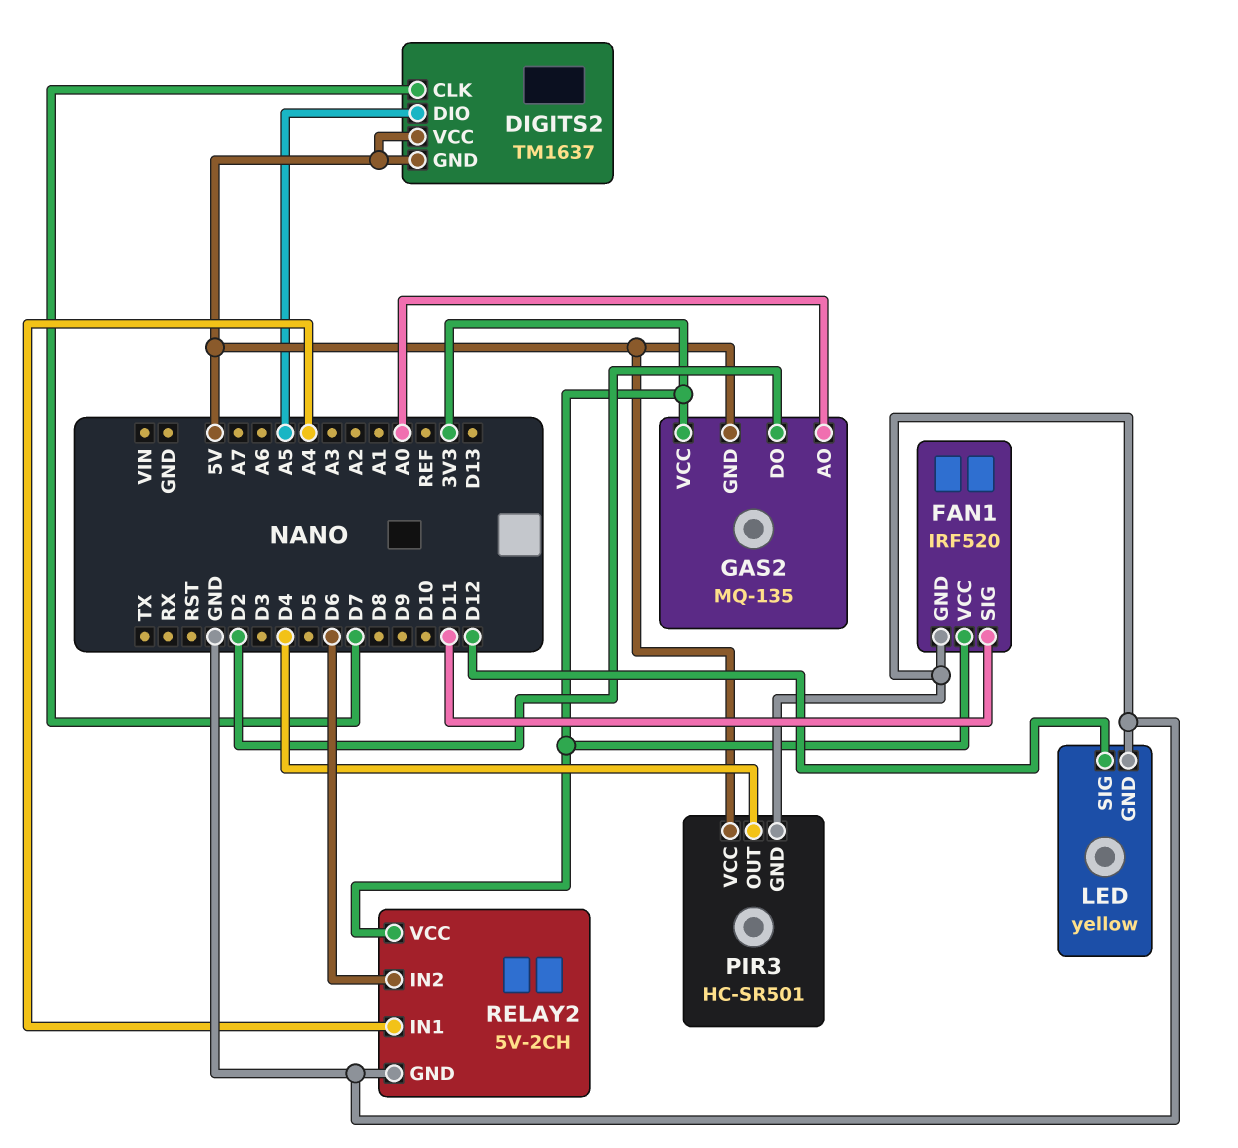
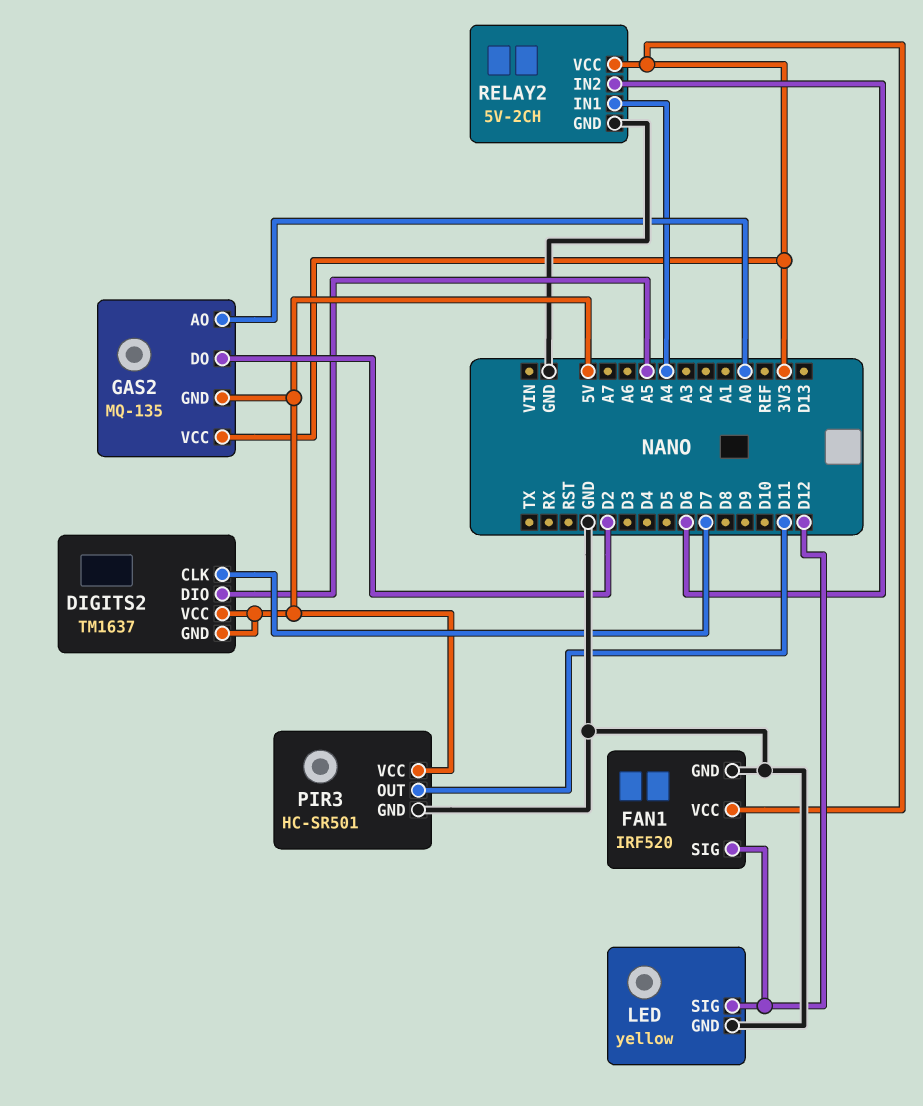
FAN1 pin SIG: D11 -> D12
PIR3 pin OUT: D4 -> D11

